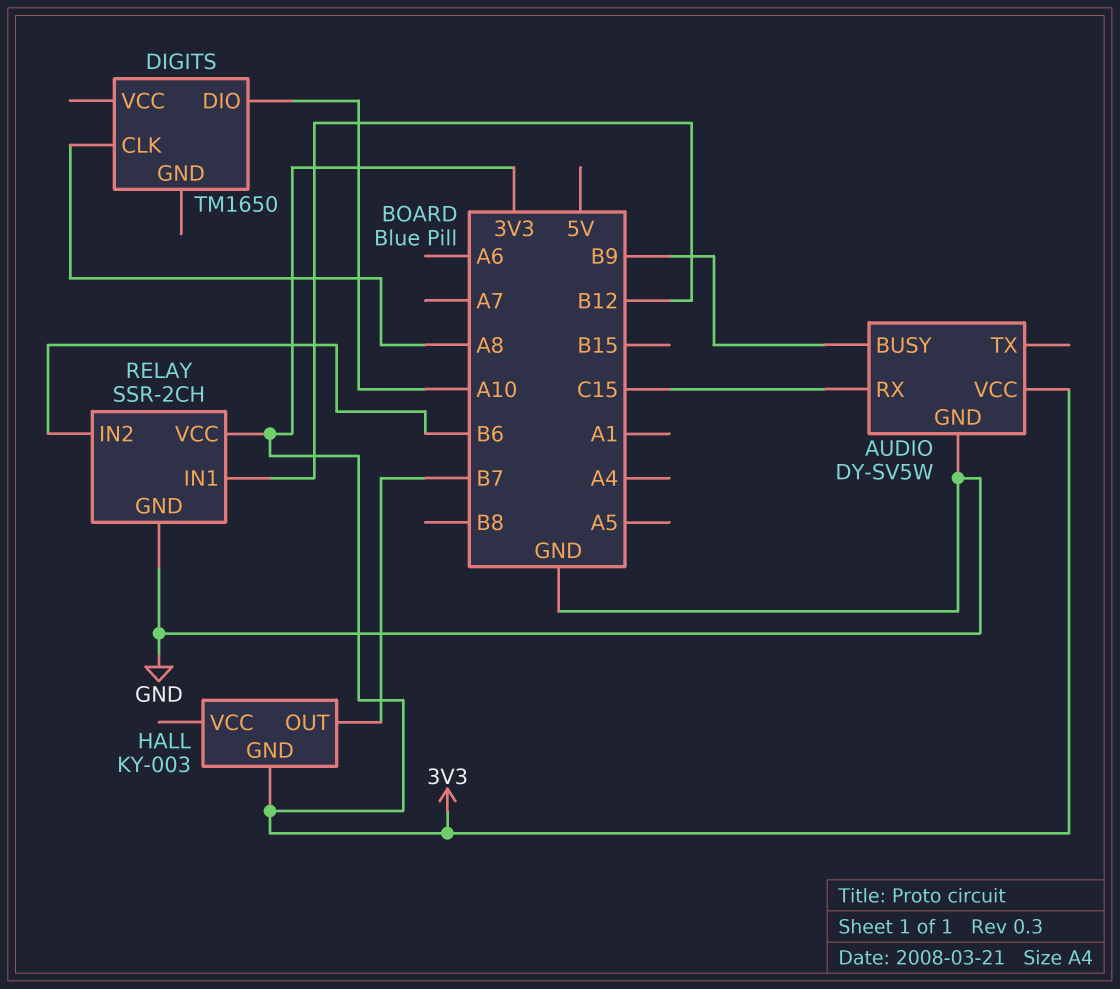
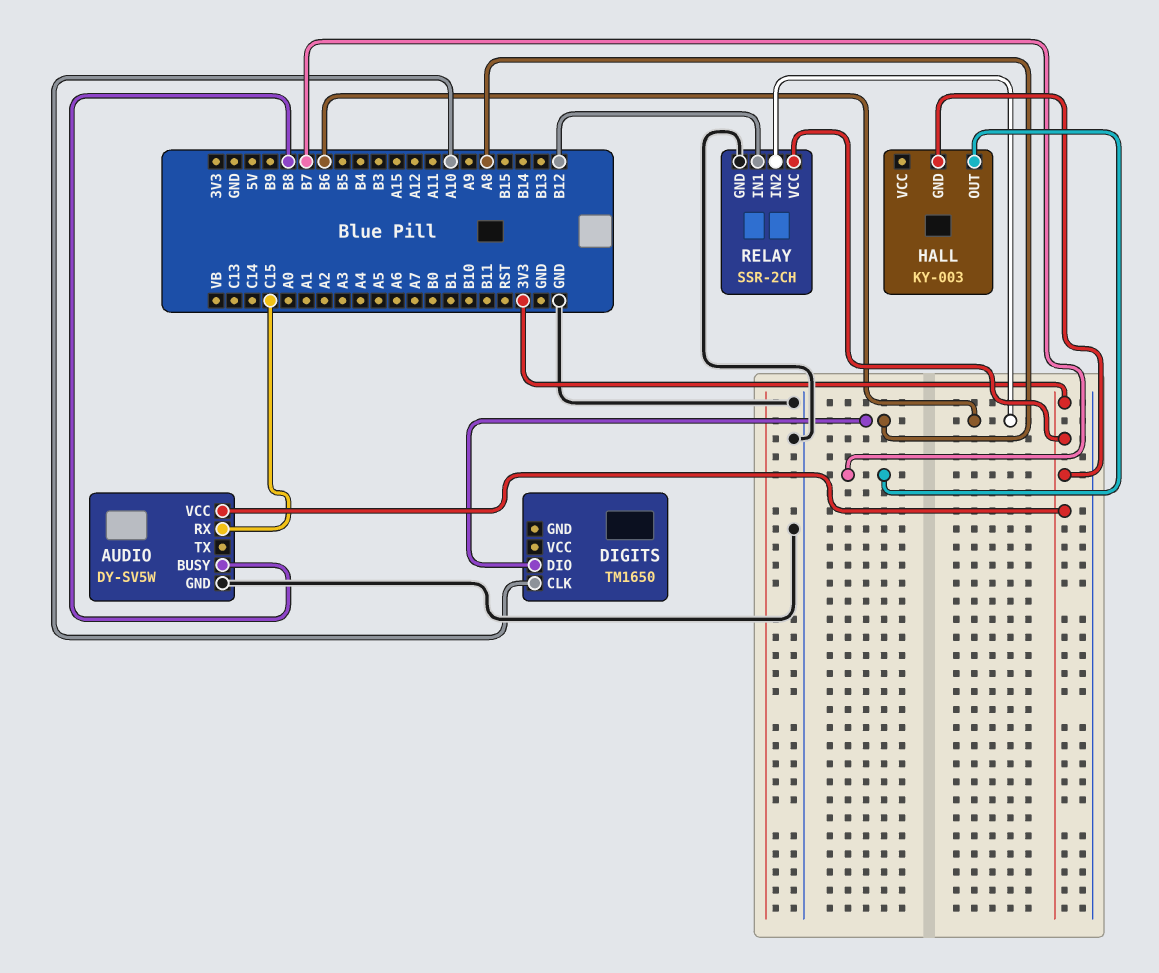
AUDIO pin BUSY: B9 -> B8
DIGITS pin CLK: A8 -> A10
DIGITS pin DIO: A10 -> A8

